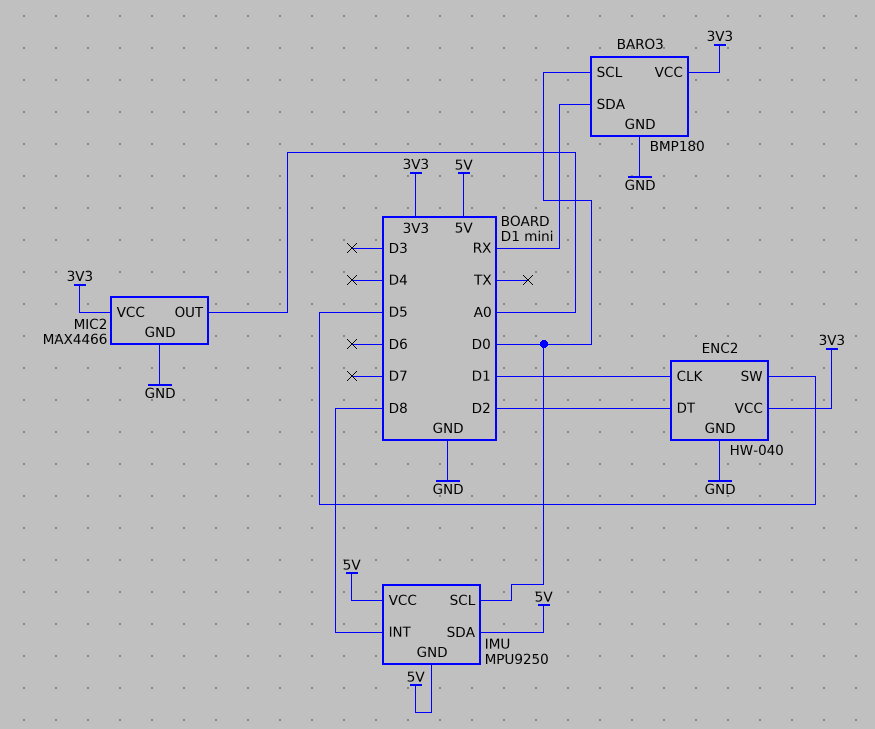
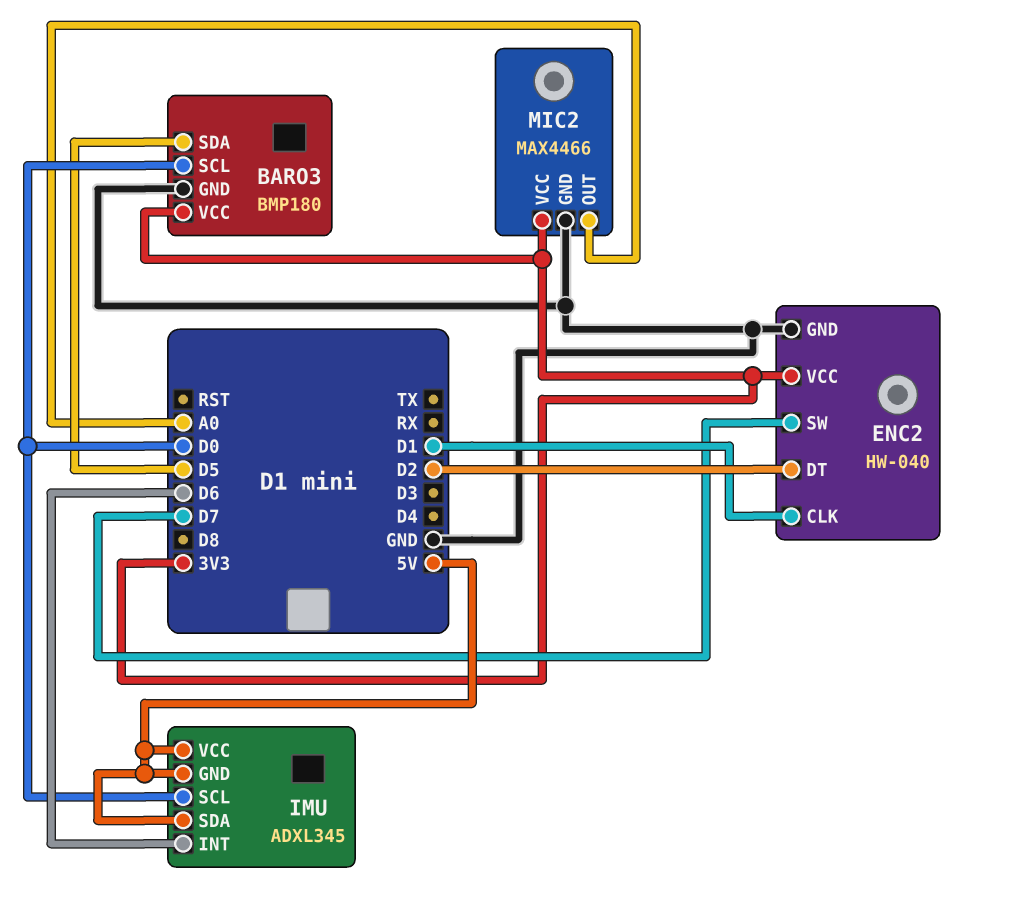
BARO3 pin SDA: RX -> D5
ENC2 pin SW: D5 -> D7
IMU: MPU9250 -> ADXL345
IMU pin INT: D8 -> D6

